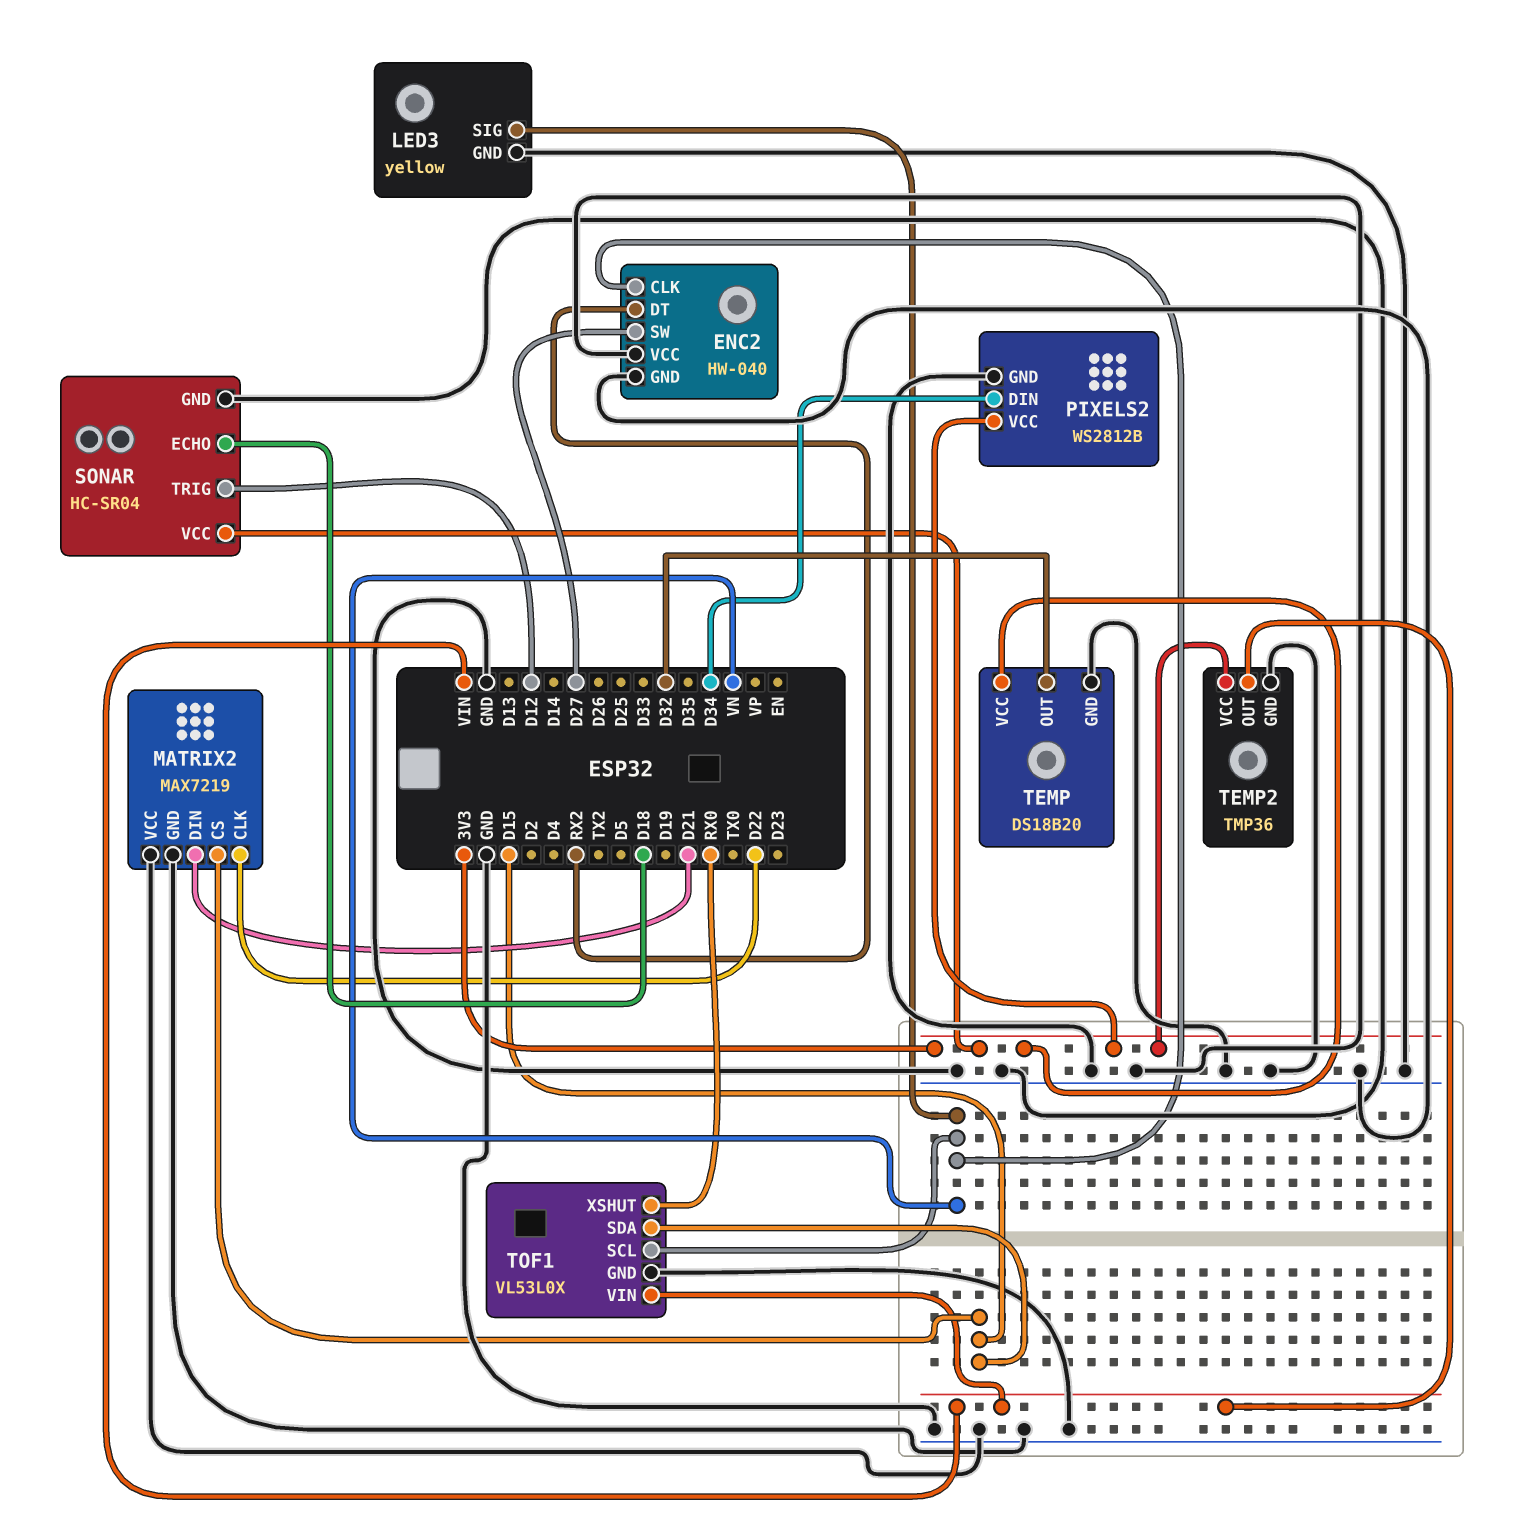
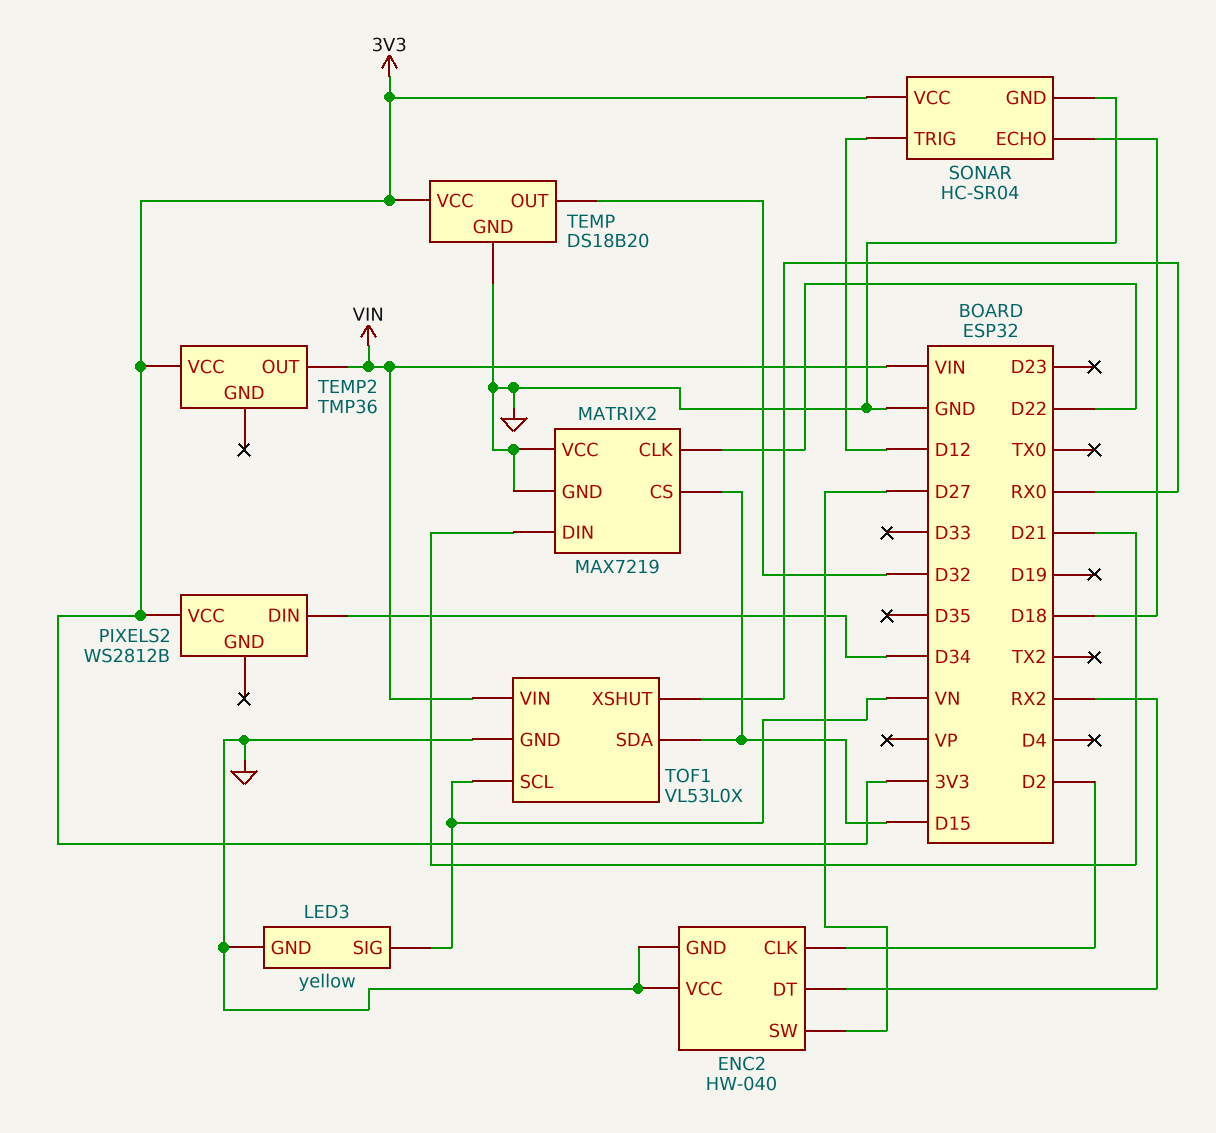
ENC2 pin CLK: VN -> D2
PIXELS2 pin GND: GND -> none
TEMP2 pin GND: GND -> none

